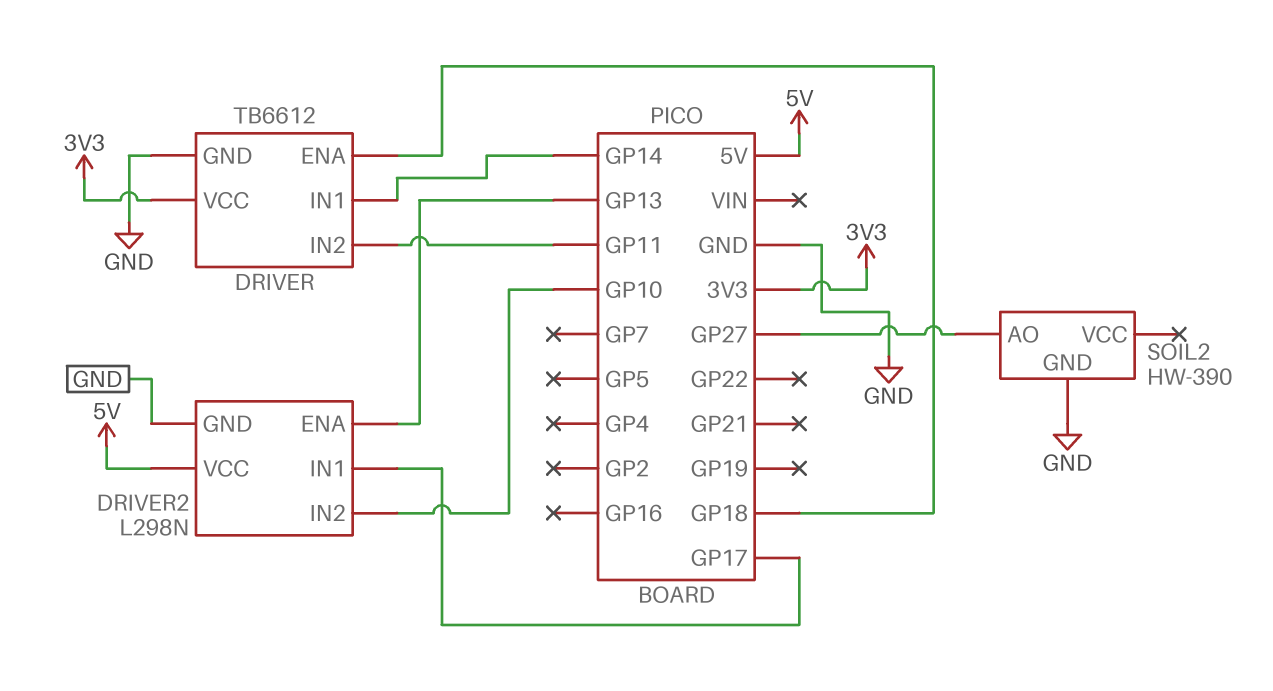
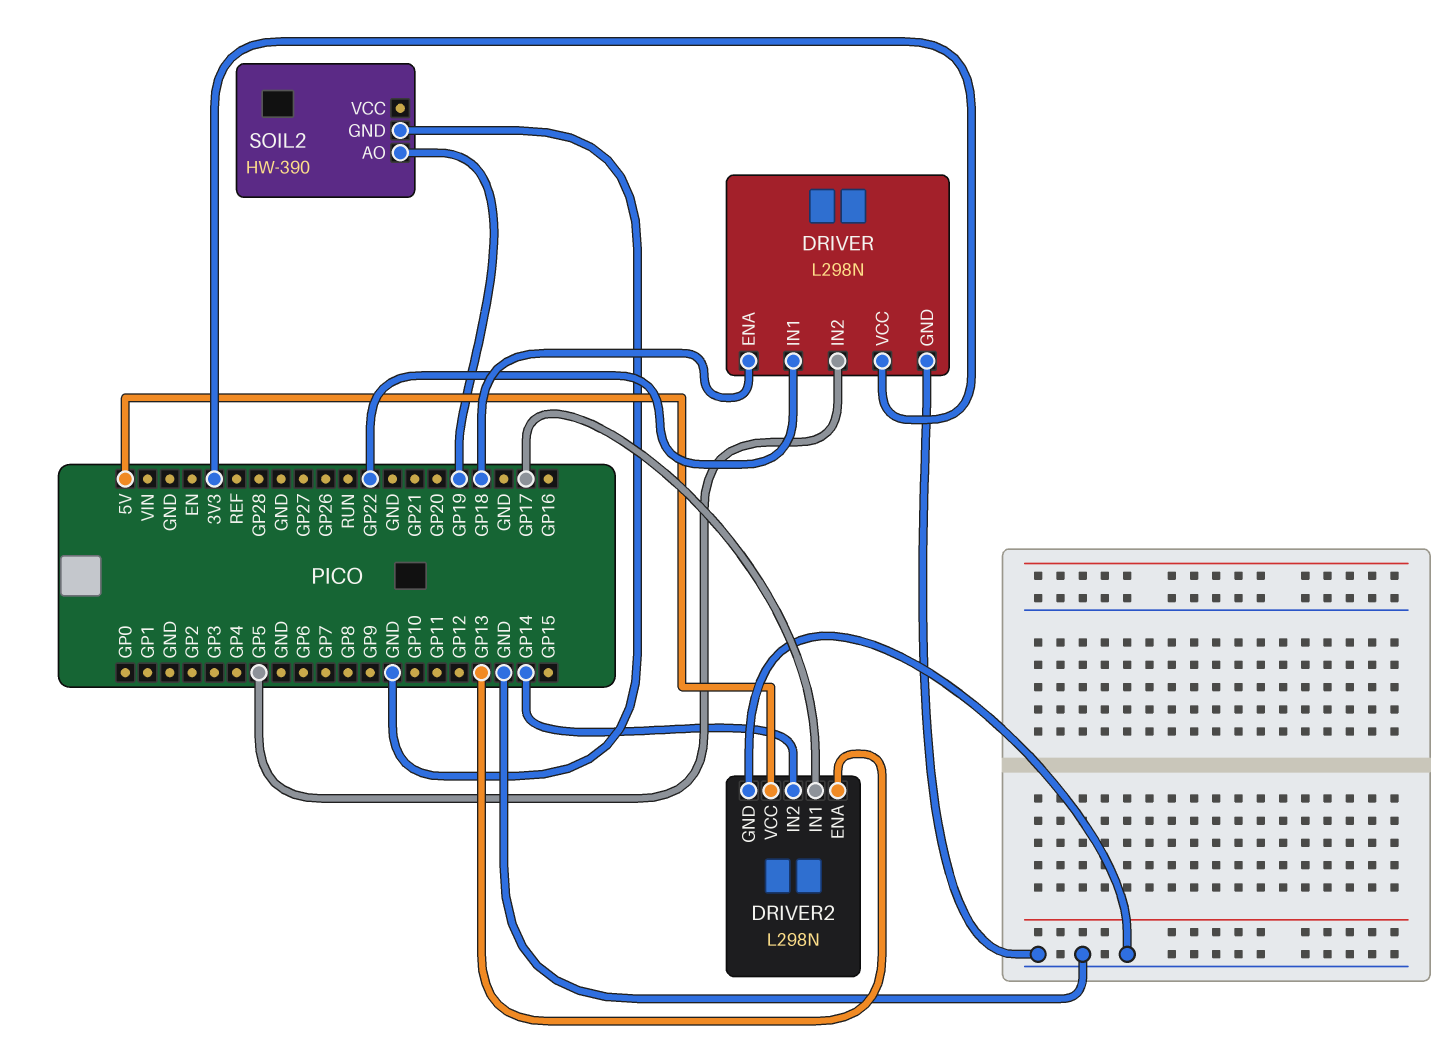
DRIVER: TB6612 -> L298N
DRIVER pin IN1: GP14 -> GP22
DRIVER pin IN2: GP11 -> GP5
DRIVER2 pin IN2: GP10 -> GP14
SOIL2 pin AO: GP27 -> GP19

